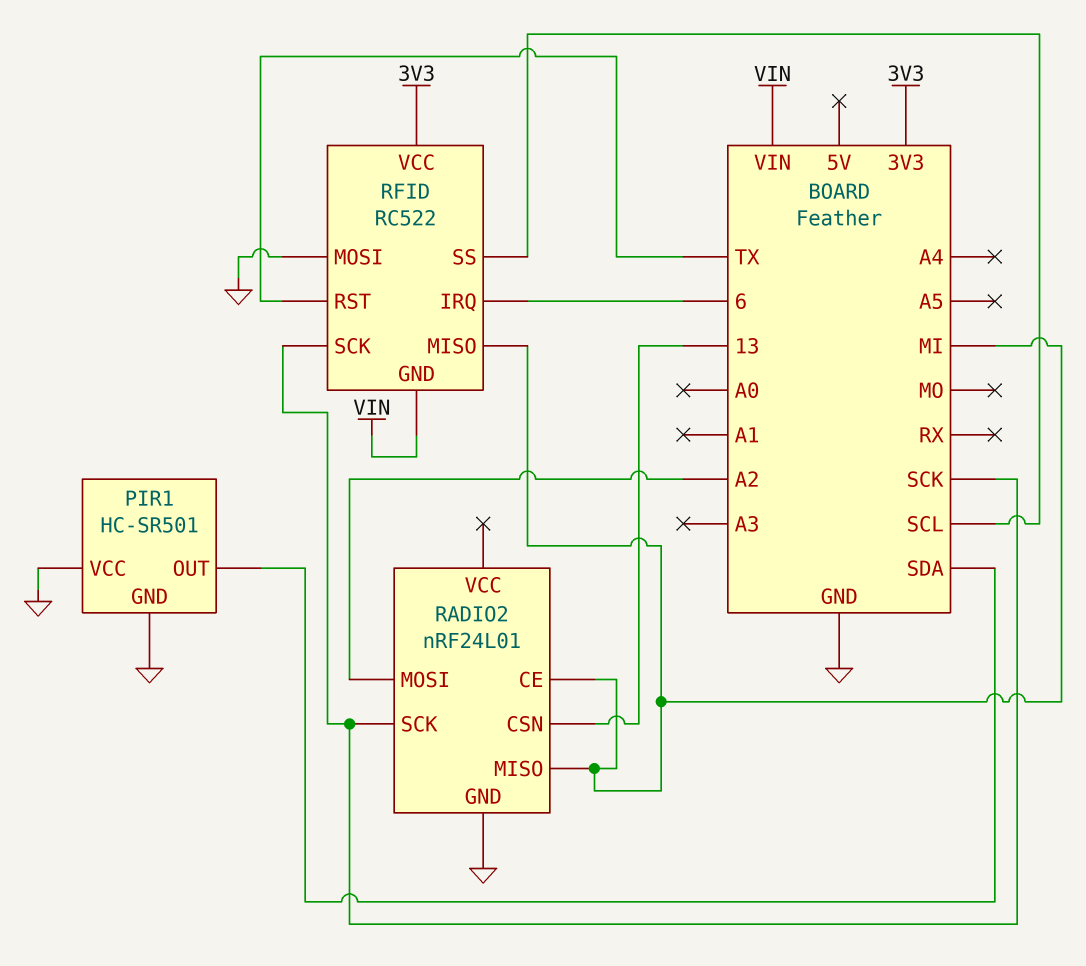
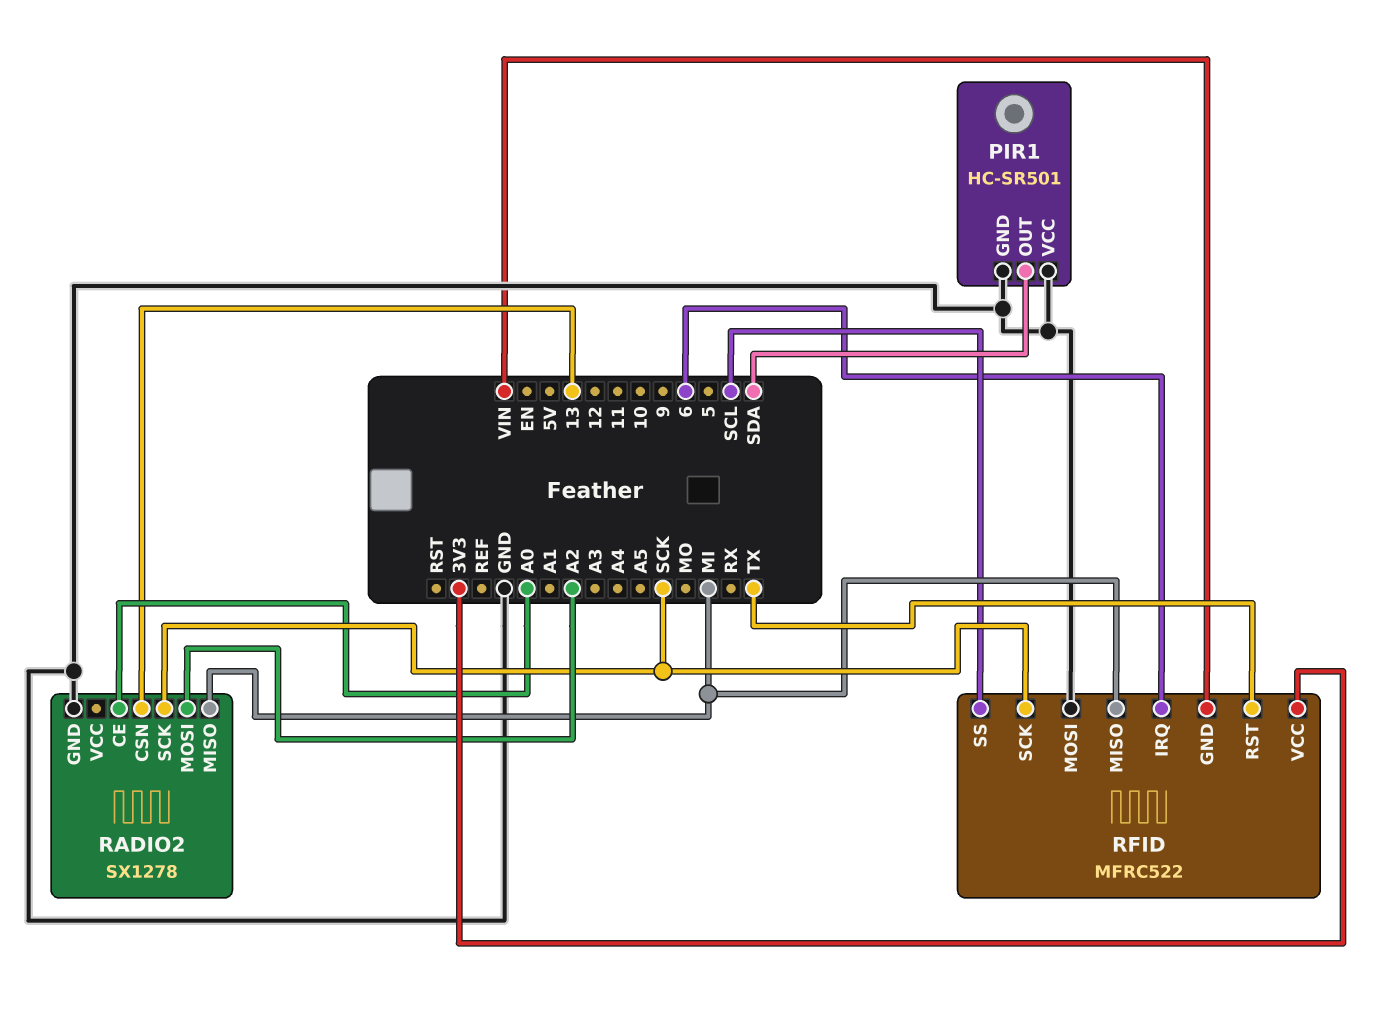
RADIO2: nRF24L01 -> SX1278
RADIO2 pin CE: MI -> A0
RFID: RC522 -> MFRC522

